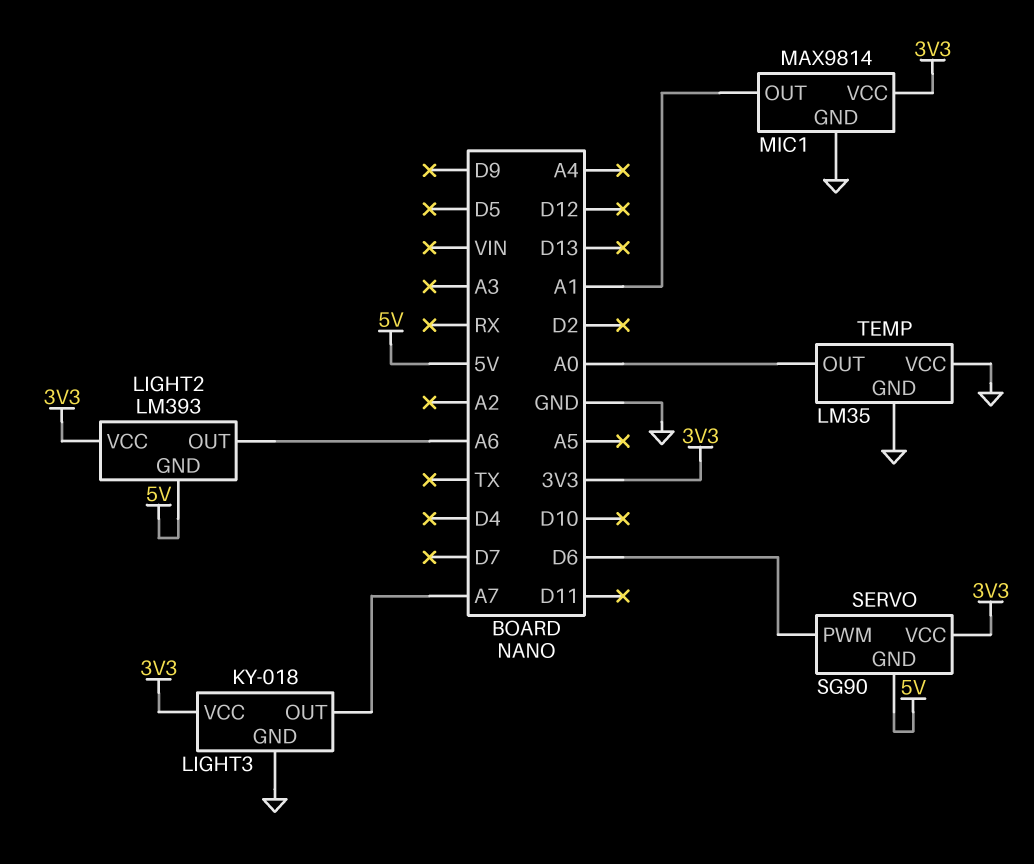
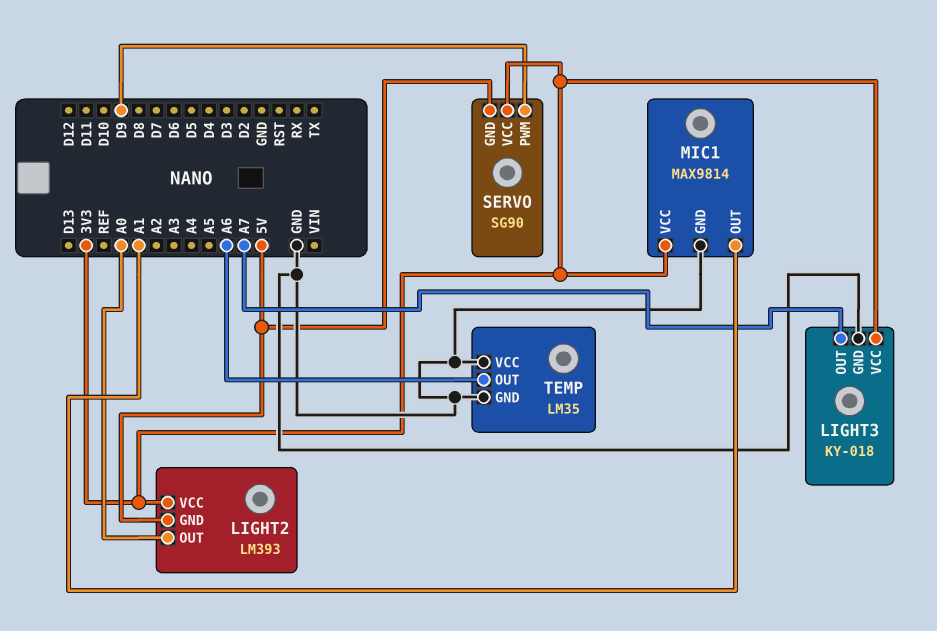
LIGHT2 pin OUT: A6 -> A0
SERVO pin PWM: D6 -> D9
TEMP pin OUT: A0 -> A6

